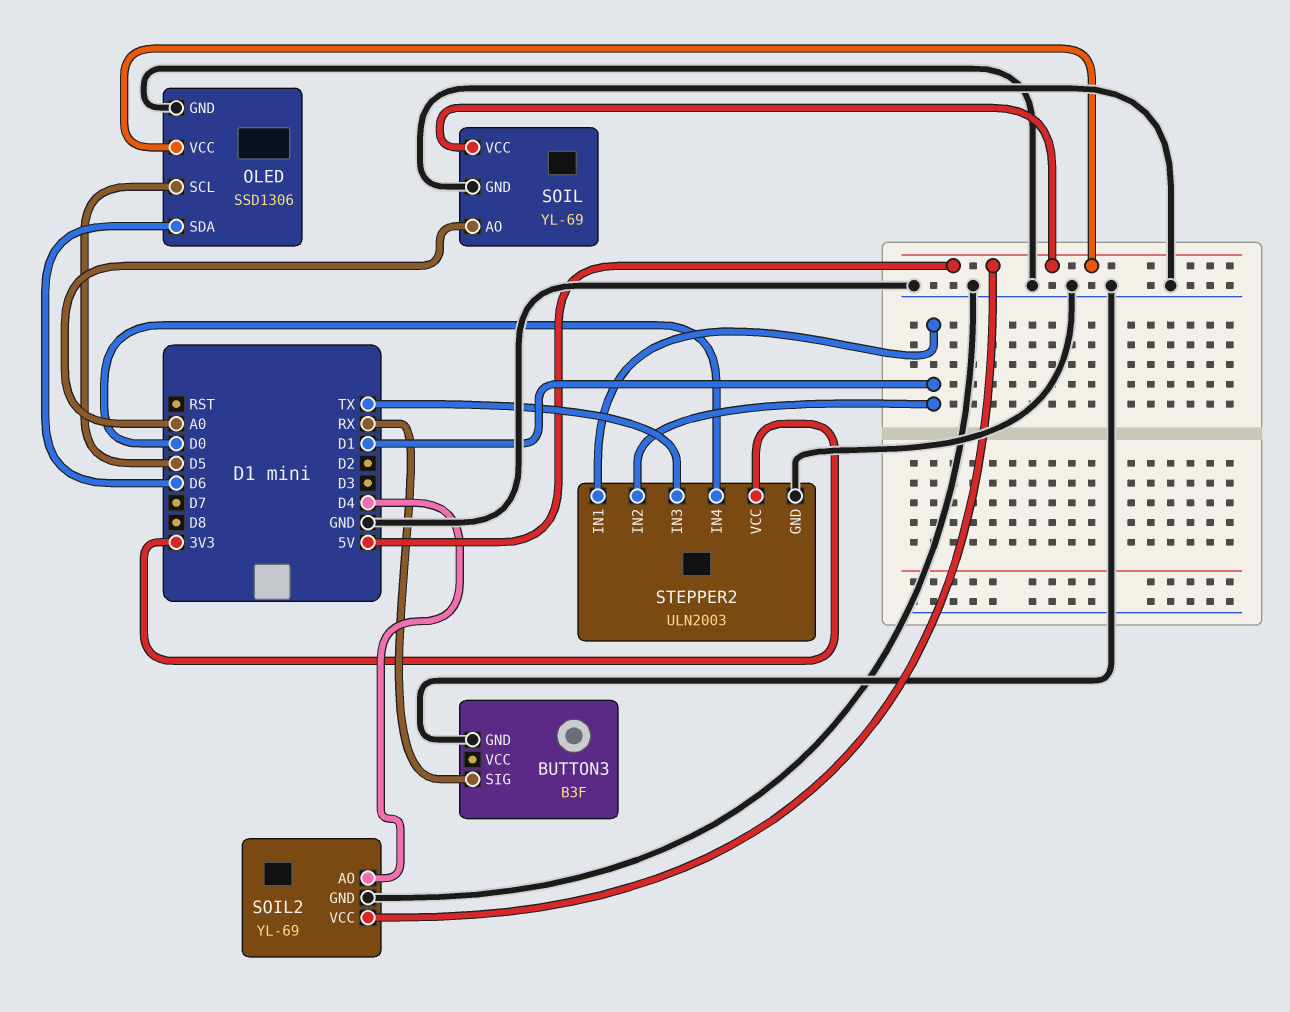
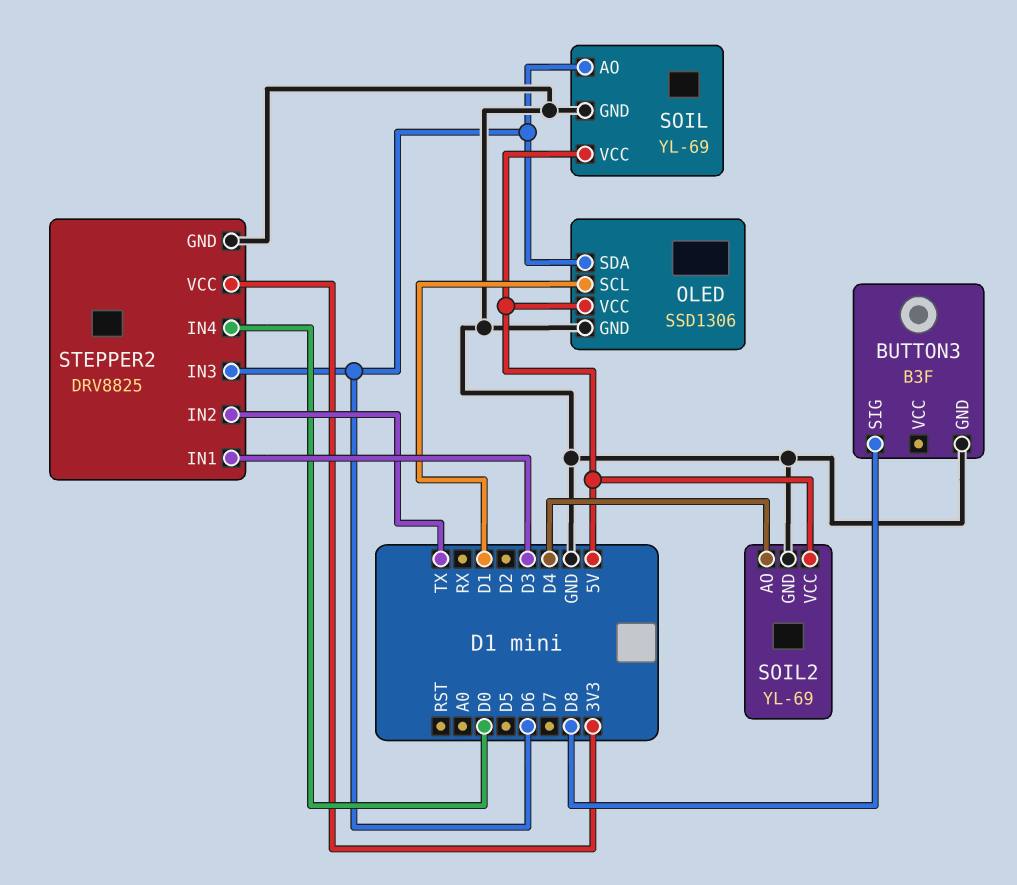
BUTTON3 pin SIG: RX -> D8
OLED pin SCL: D5 -> D1
SOIL pin AO: A0 -> D6
STEPPER2: ULN2003 -> DRV8825
STEPPER2 pin IN1: D1 -> D3
STEPPER2 pin IN2: D1 -> TX
STEPPER2 pin IN3: TX -> D6

